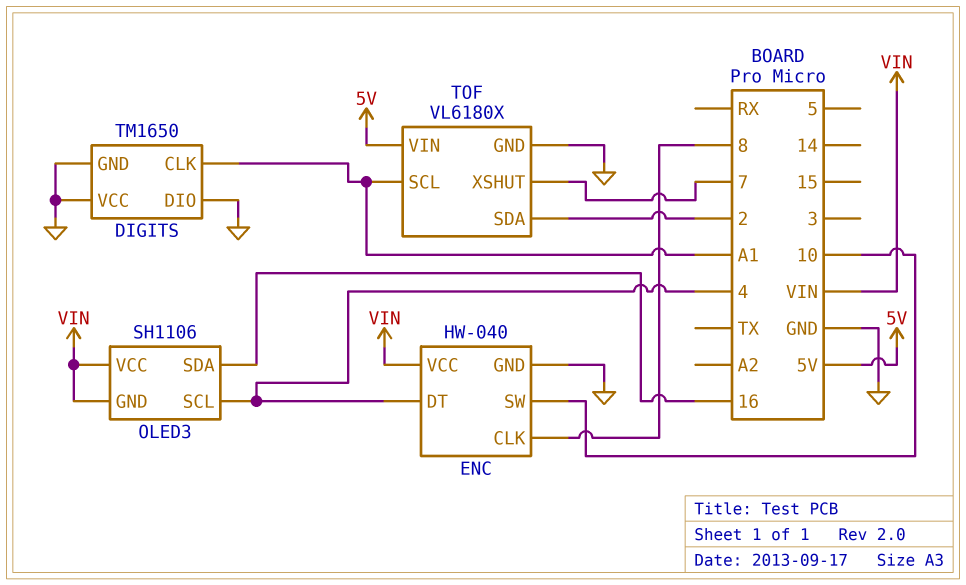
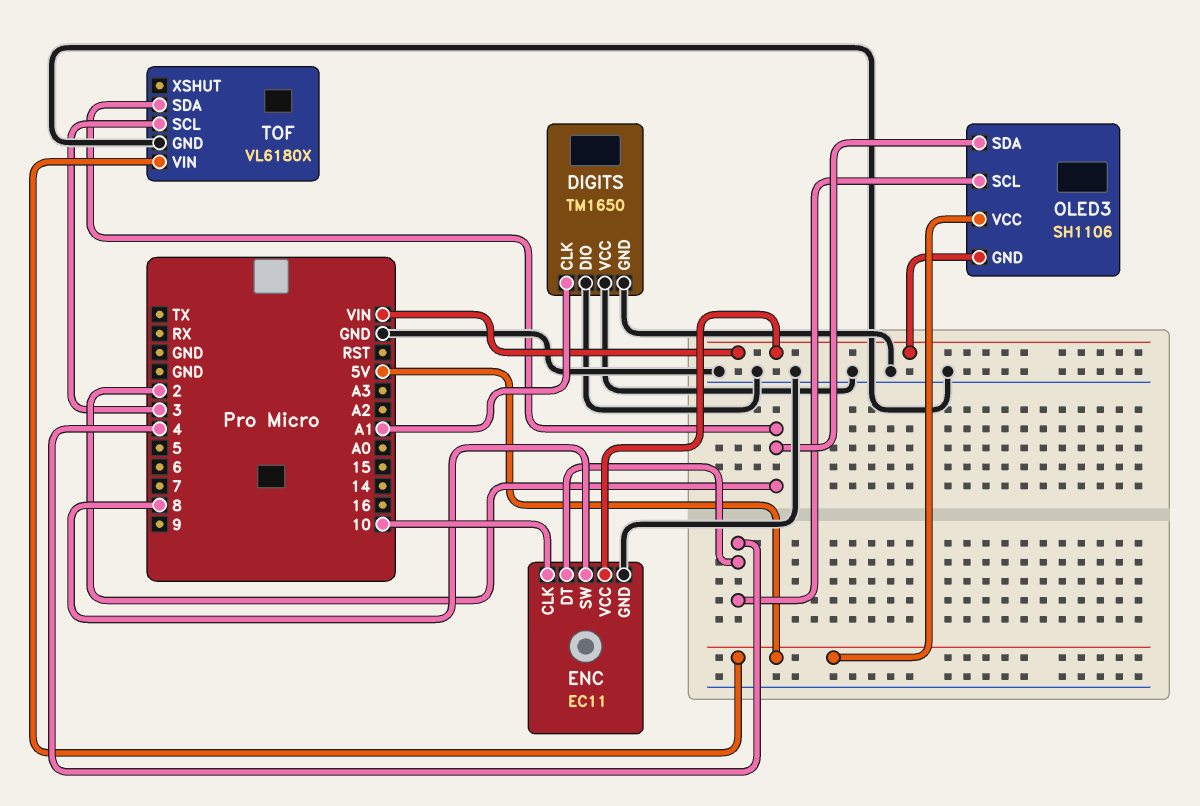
ENC: HW-040 -> EC11
ENC pin CLK: 8 -> 10
ENC pin SW: 10 -> 8
OLED3 pin SDA: 16 -> 2
OLED3 pin VCC: VIN -> 5V
TOF pin SCL: A1 -> 3
TOF pin XSHUT: 7 -> none

